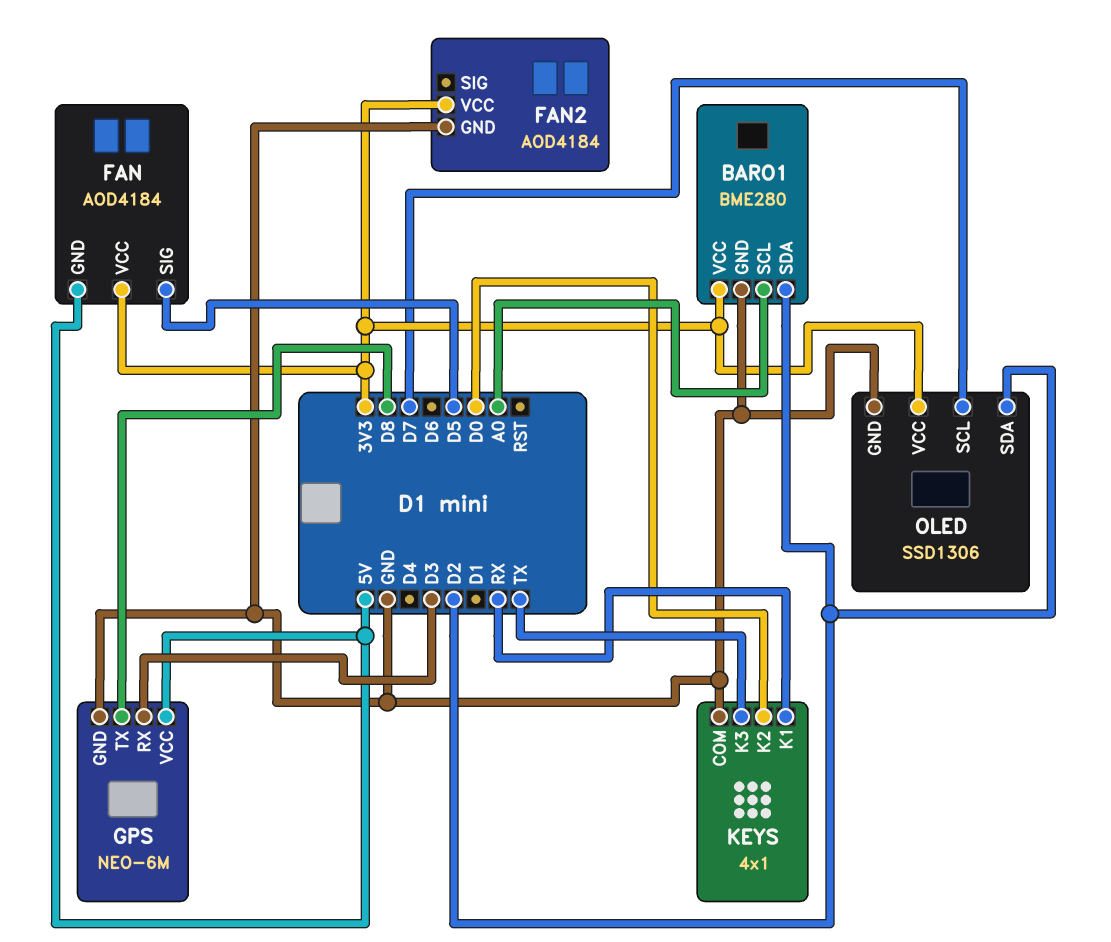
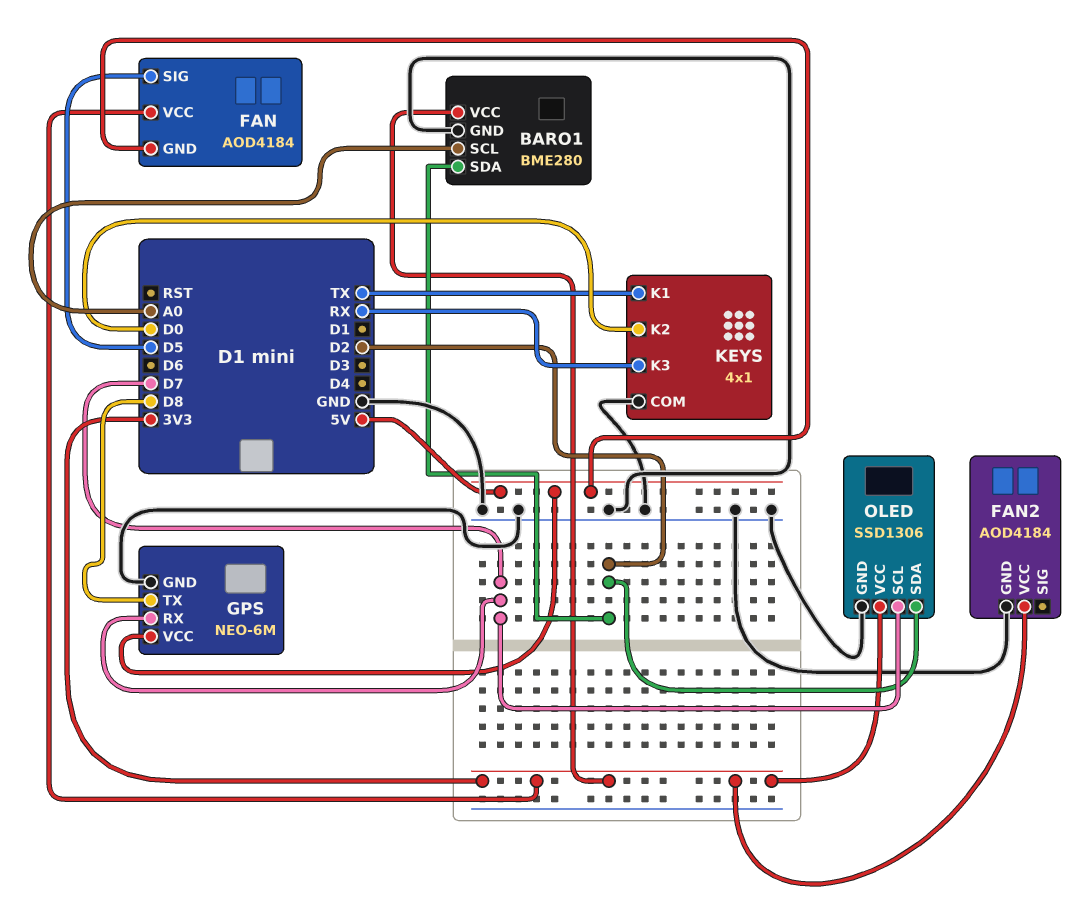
GPS pin RX: D3 -> D7
KEYS pin K1: RX -> TX
KEYS pin K3: TX -> RX

